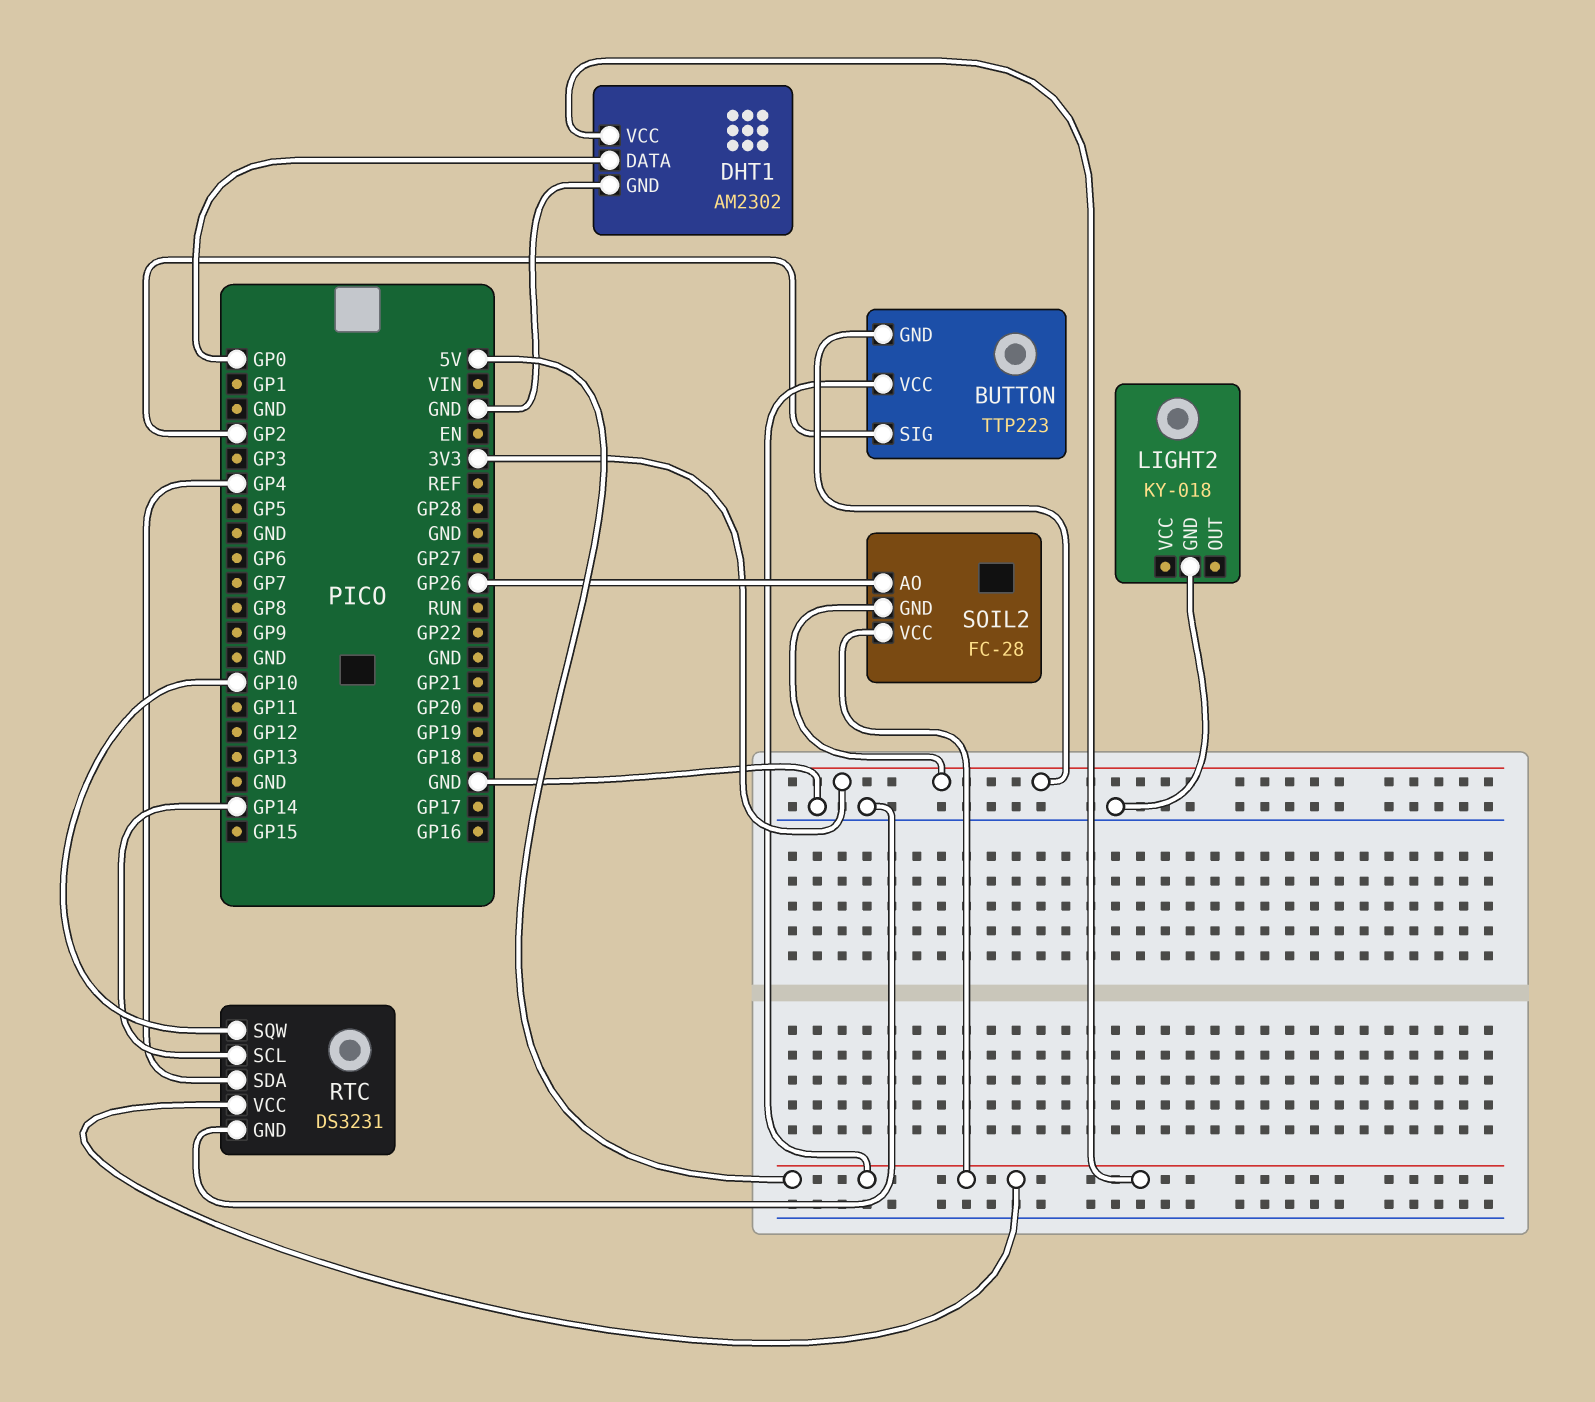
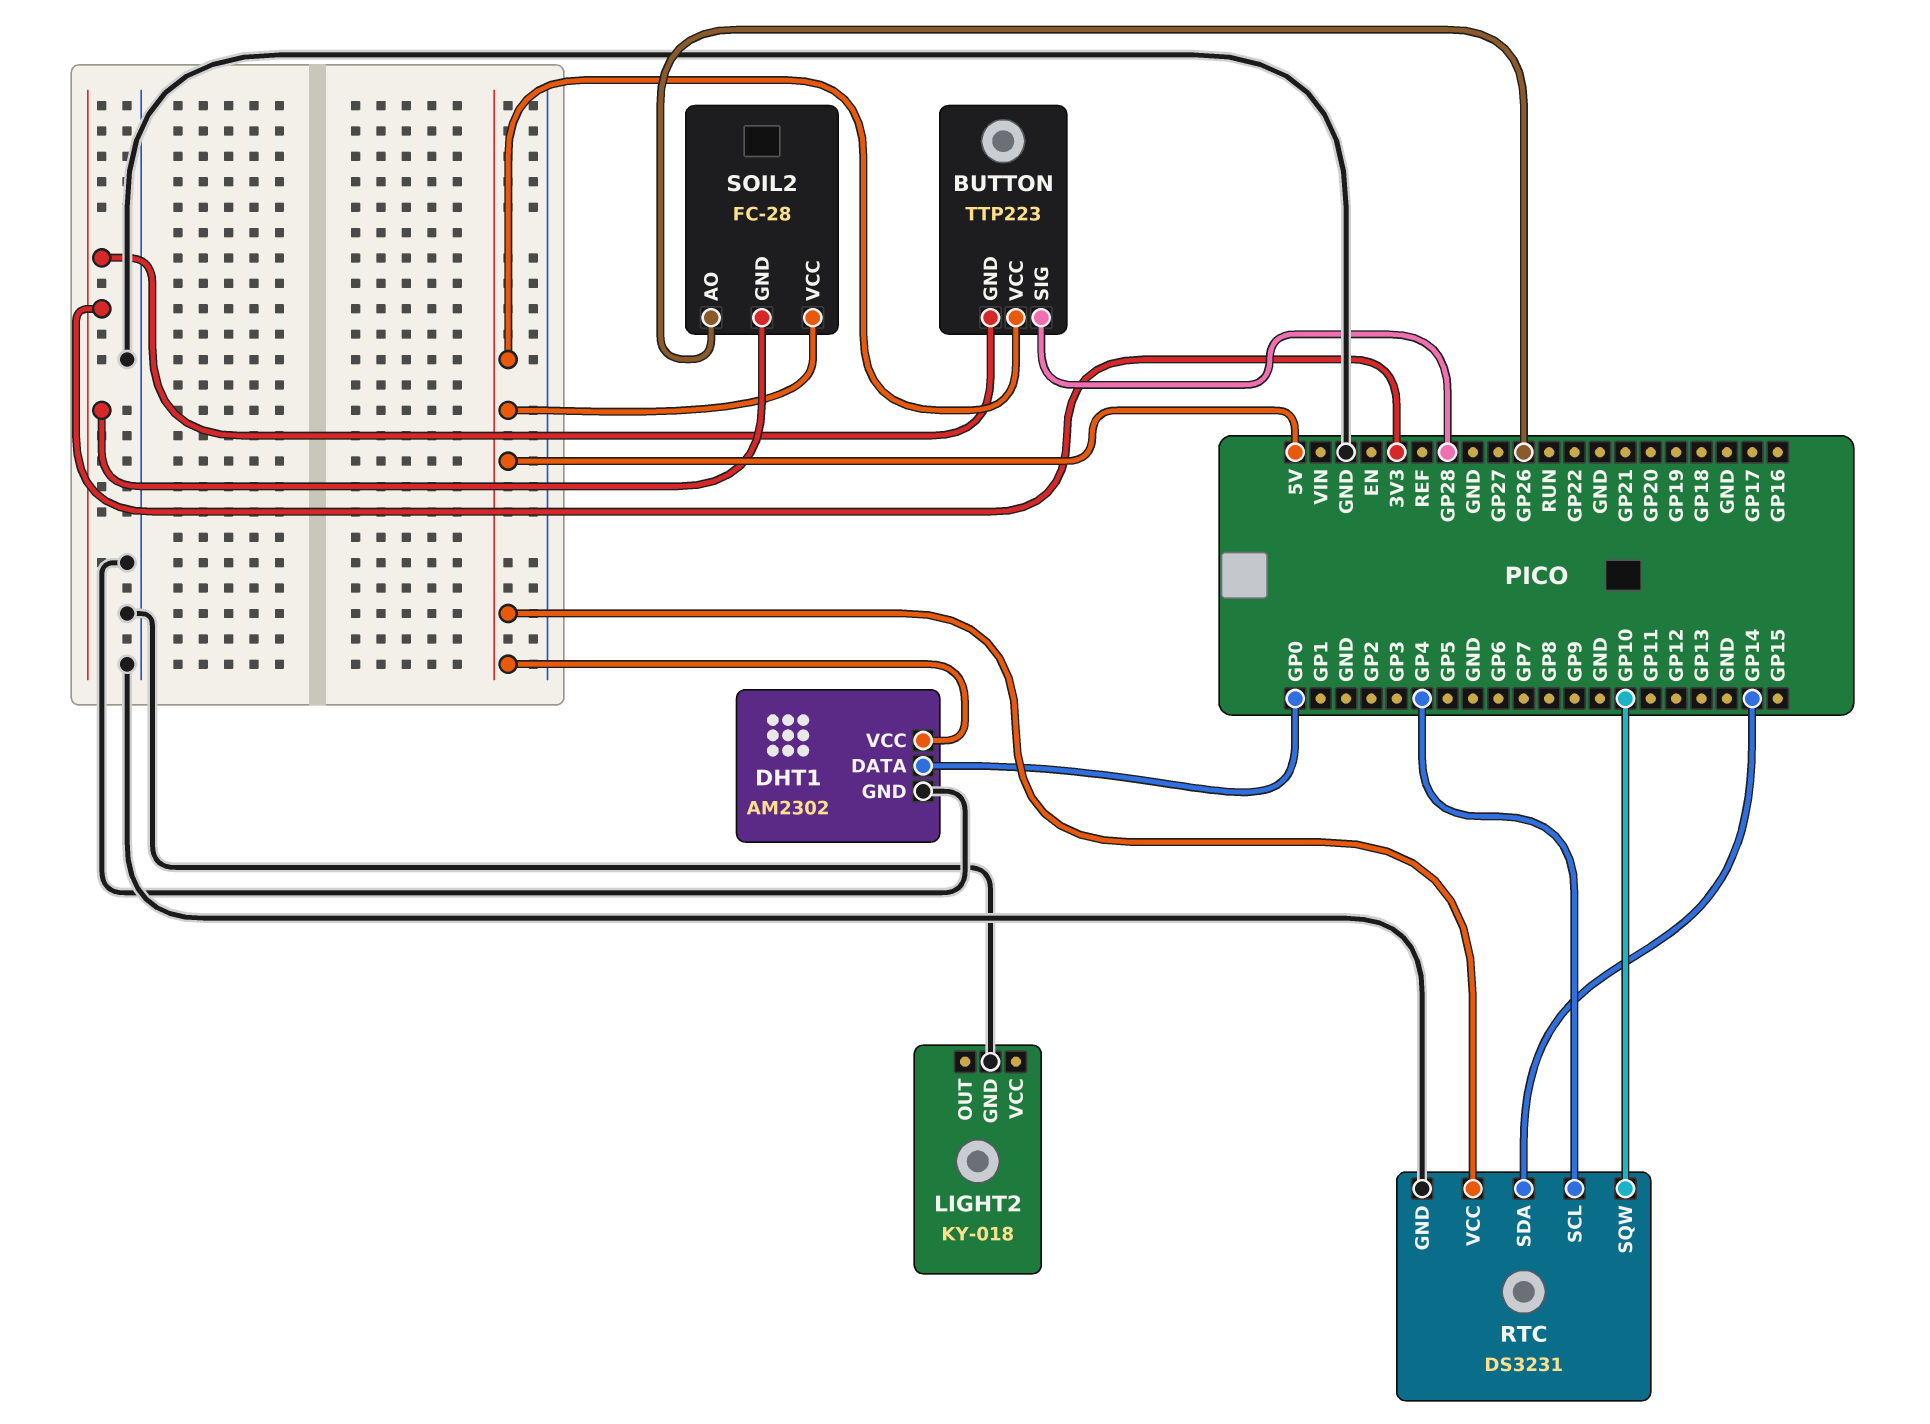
BUTTON pin SIG: GP2 -> GP28
RTC pin SCL: GP14 -> GP4
RTC pin SDA: GP4 -> GP14

